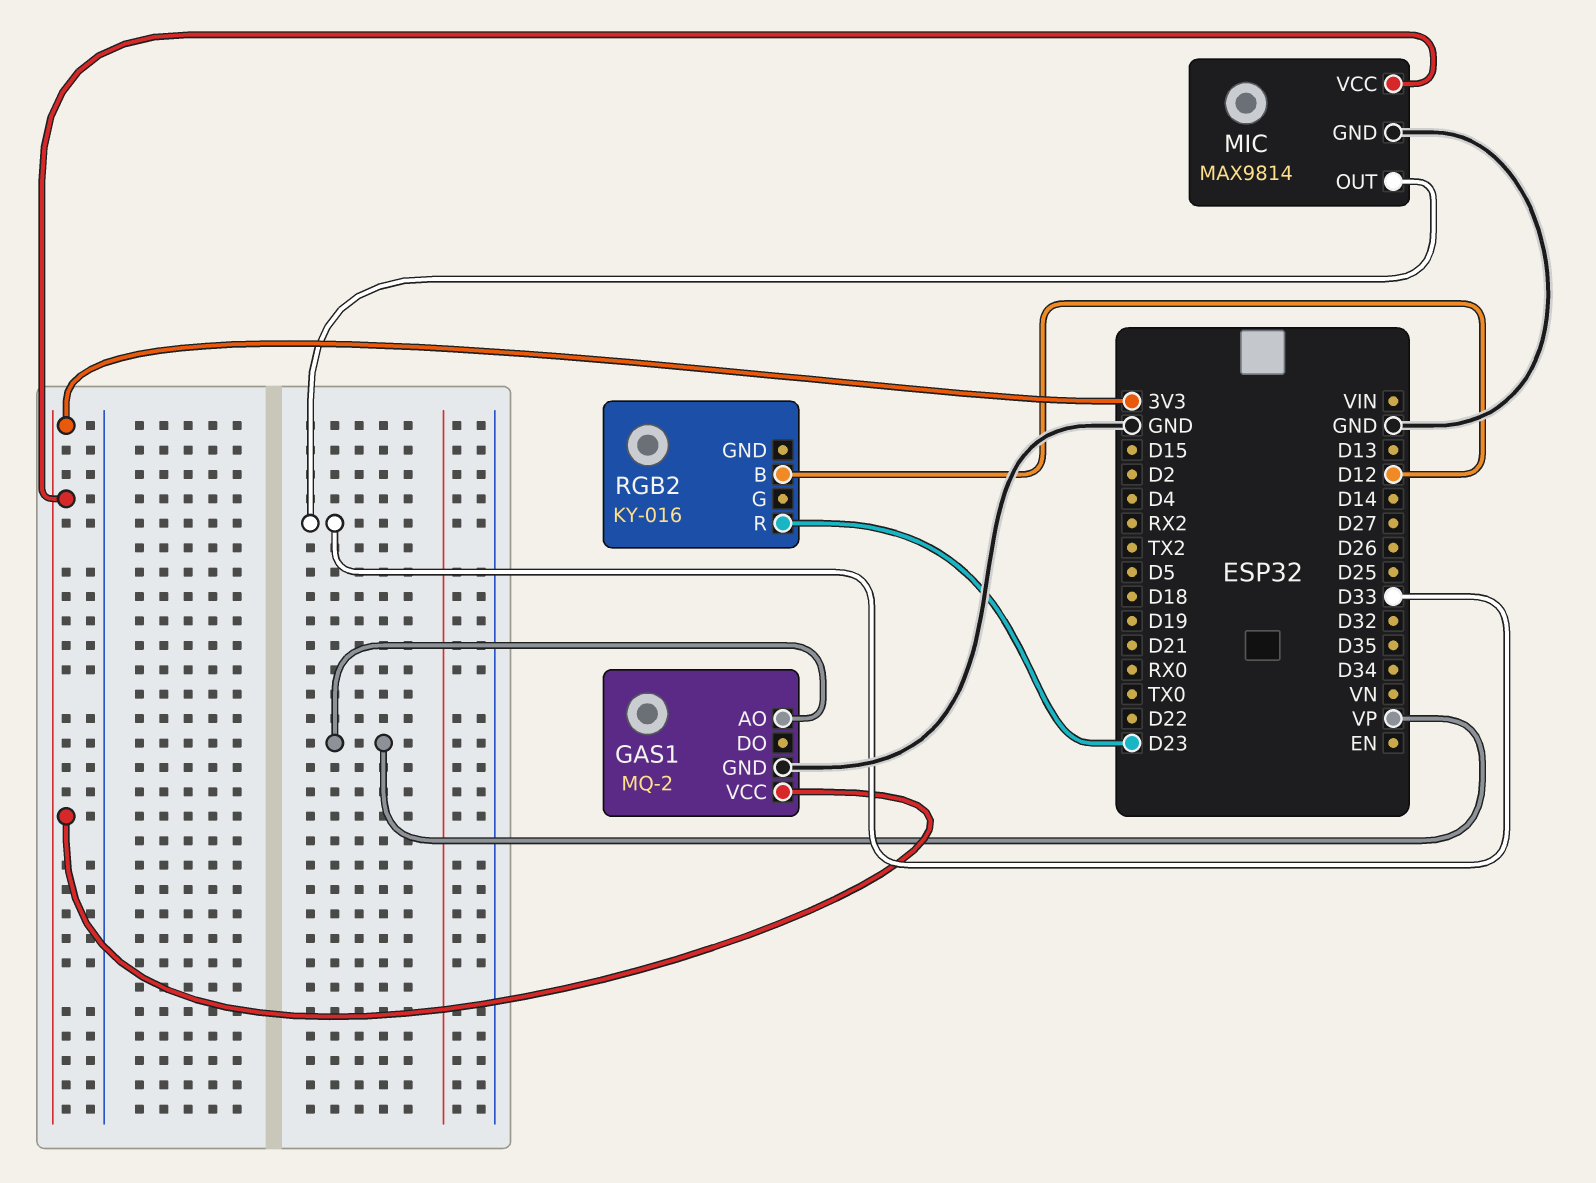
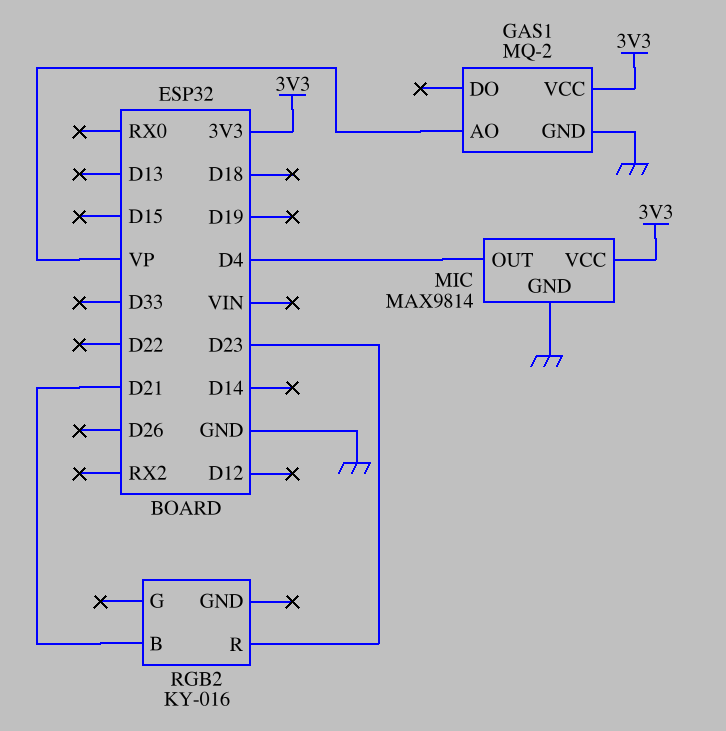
MIC pin OUT: D33 -> D4
RGB2 pin B: D12 -> D21

